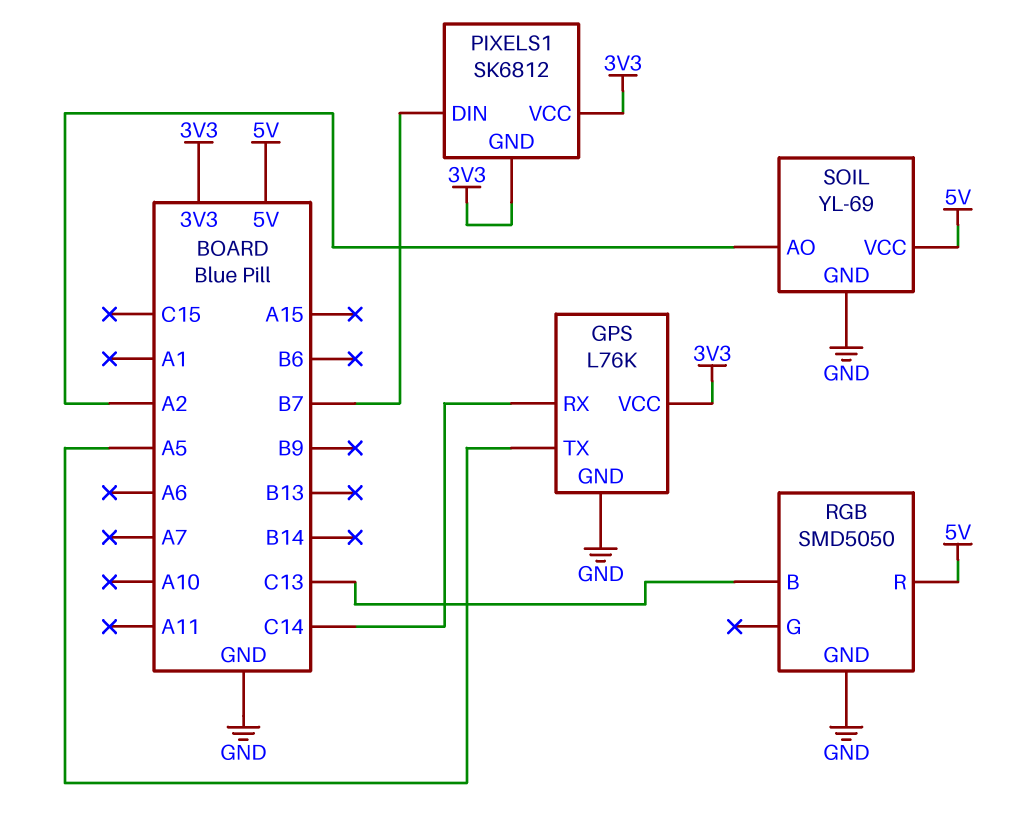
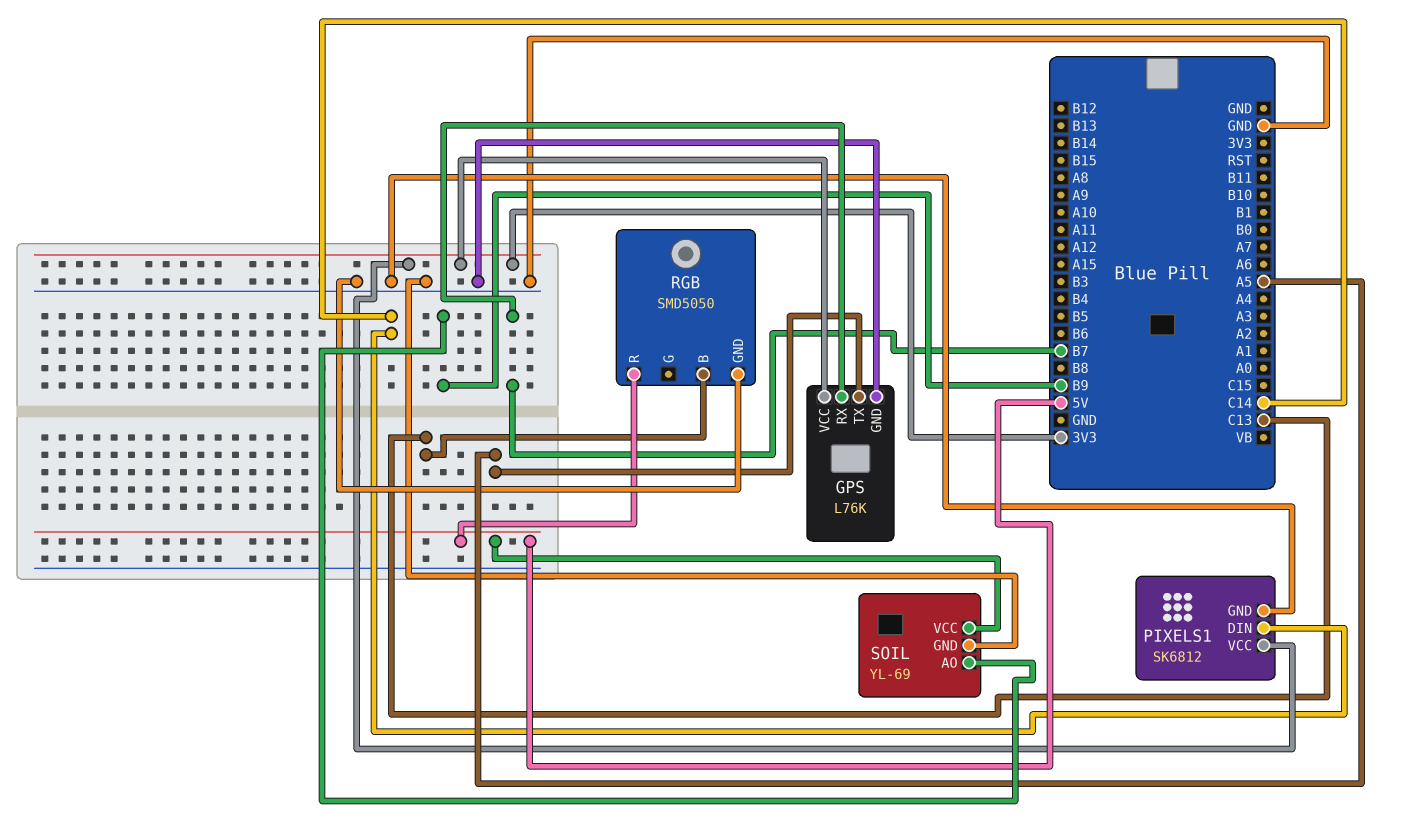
GPS pin RX: C14 -> B7
PIXELS1 pin DIN: B7 -> C14
PIXELS1 pin GND: 3V3 -> GND
SOIL pin AO: A2 -> B9

